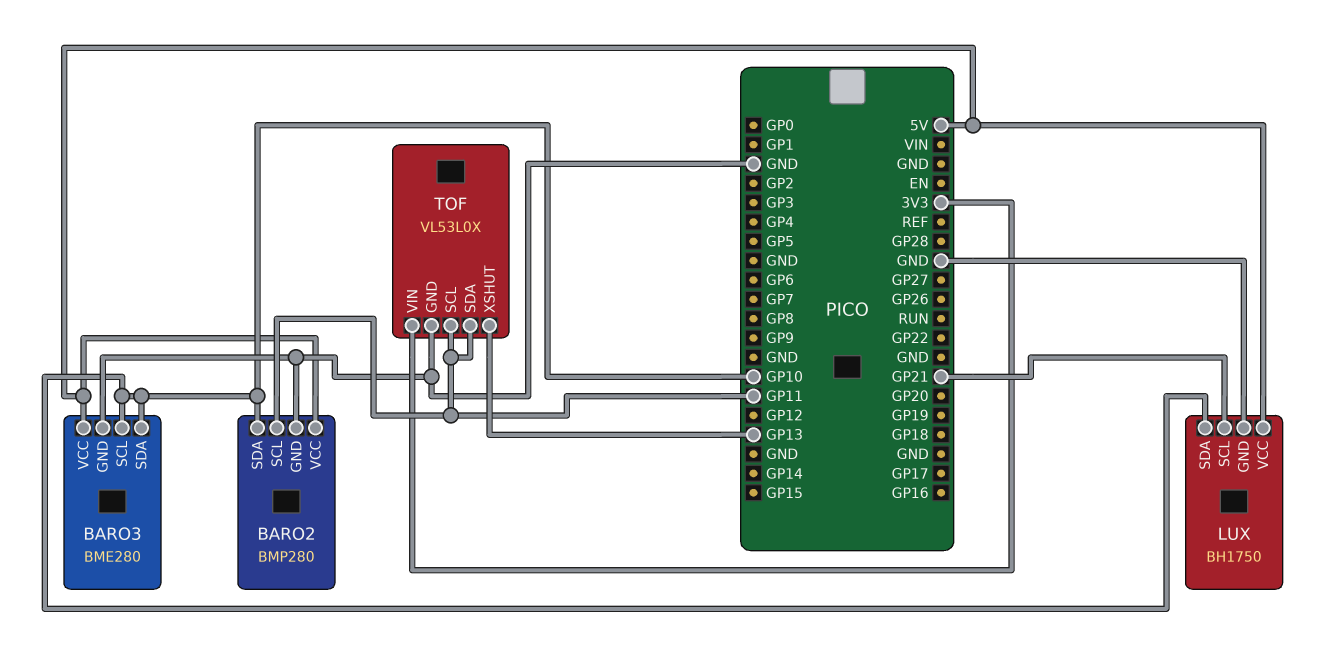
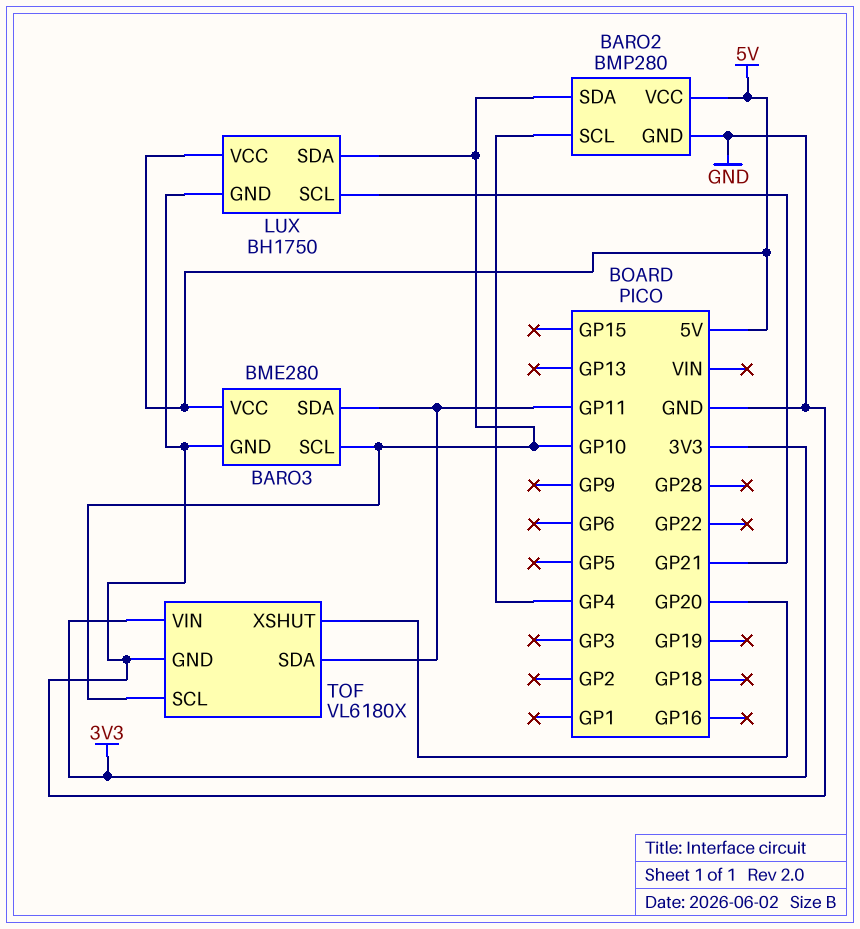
BARO2 pin SCL: GP11 -> GP4
BARO3 pin SDA: GP10 -> GP11
TOF: VL53L0X -> VL6180X
TOF pin SCL: GP11 -> GP10
TOF pin XSHUT: GP13 -> GP20

